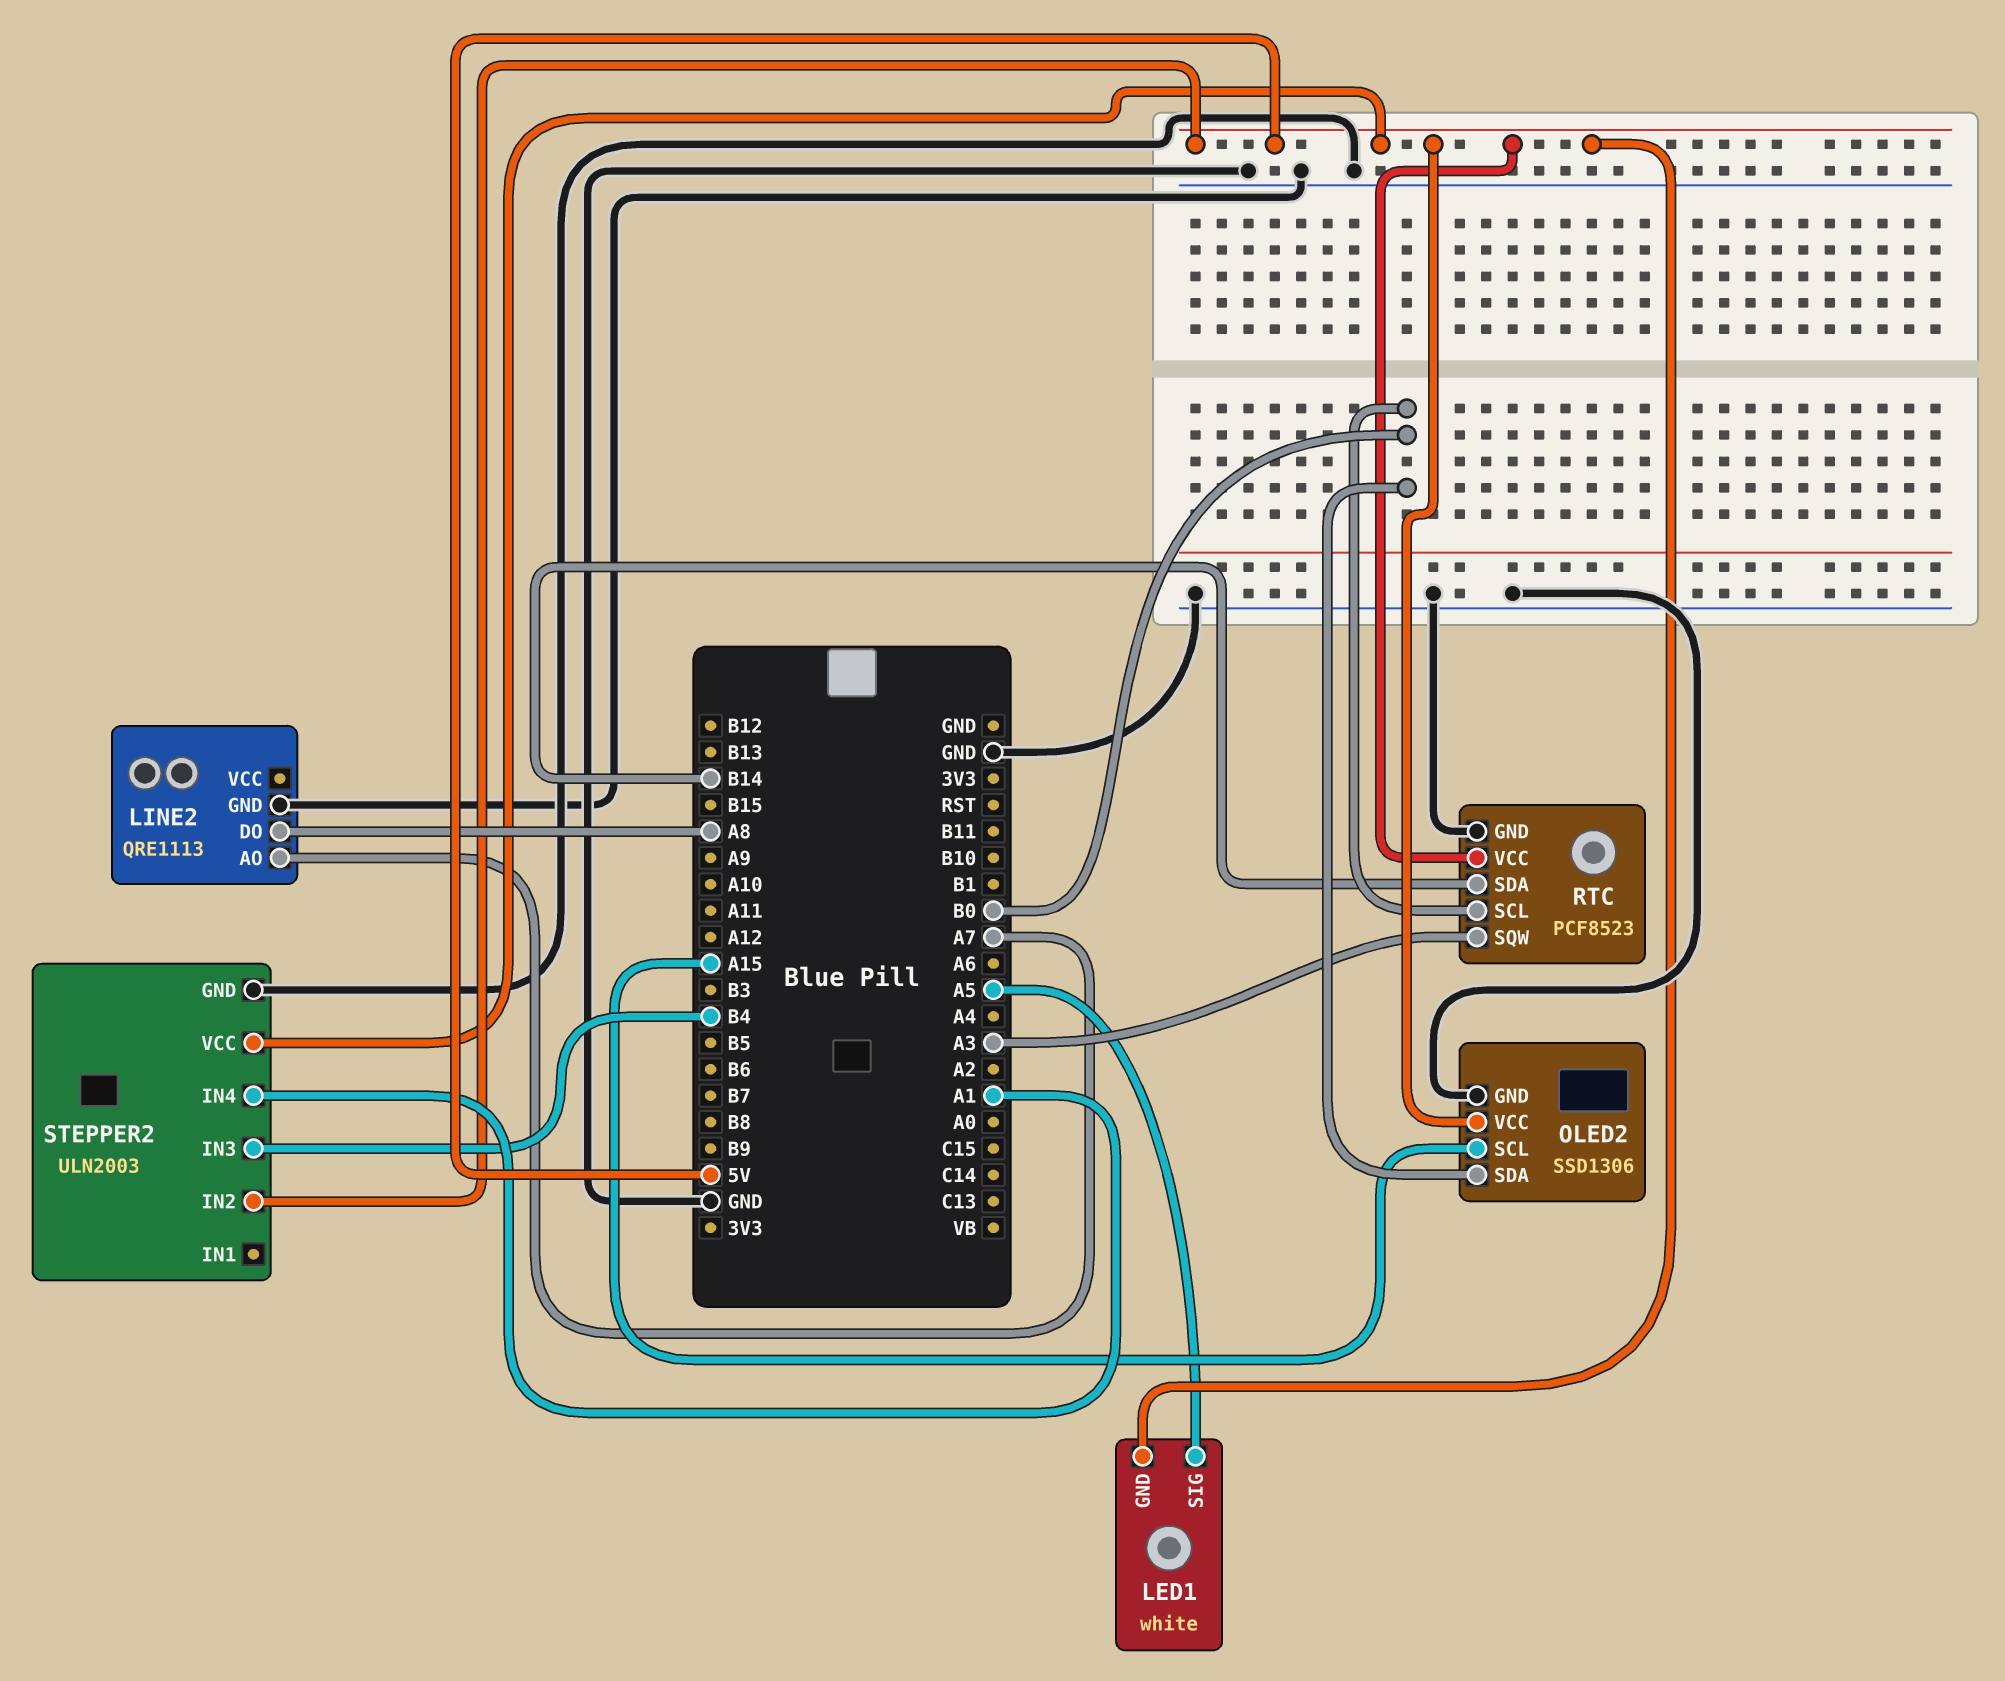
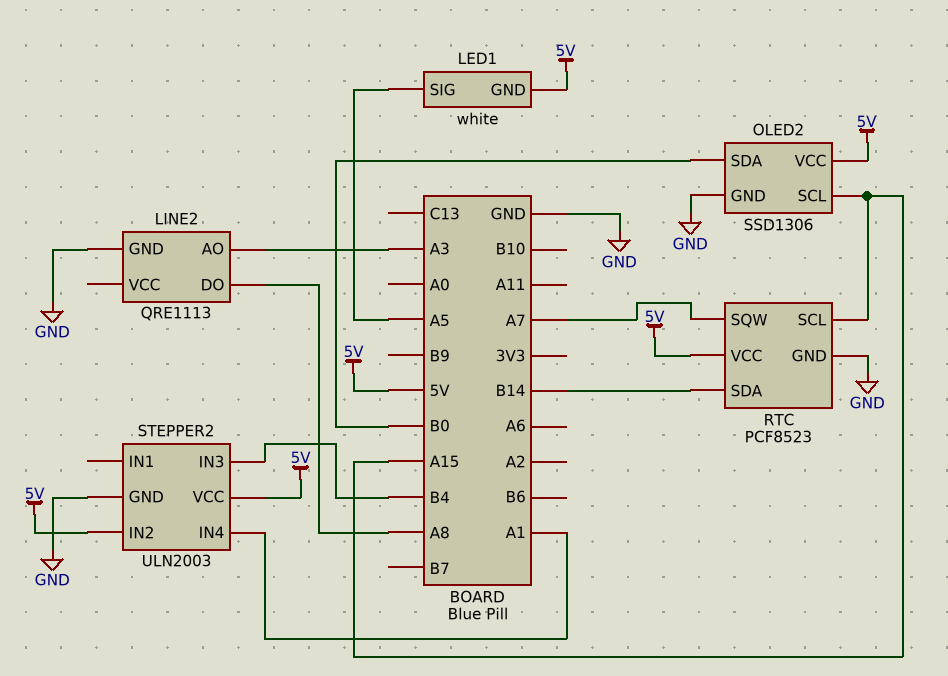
LINE2 pin AO: A7 -> A3
RTC pin SCL: B0 -> A15
RTC pin SQW: A3 -> A7

